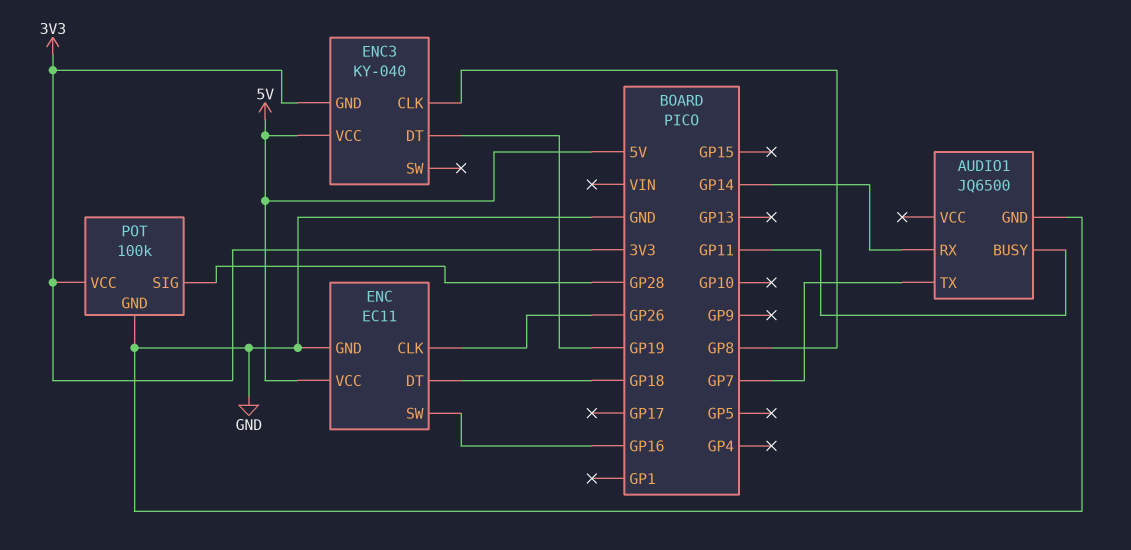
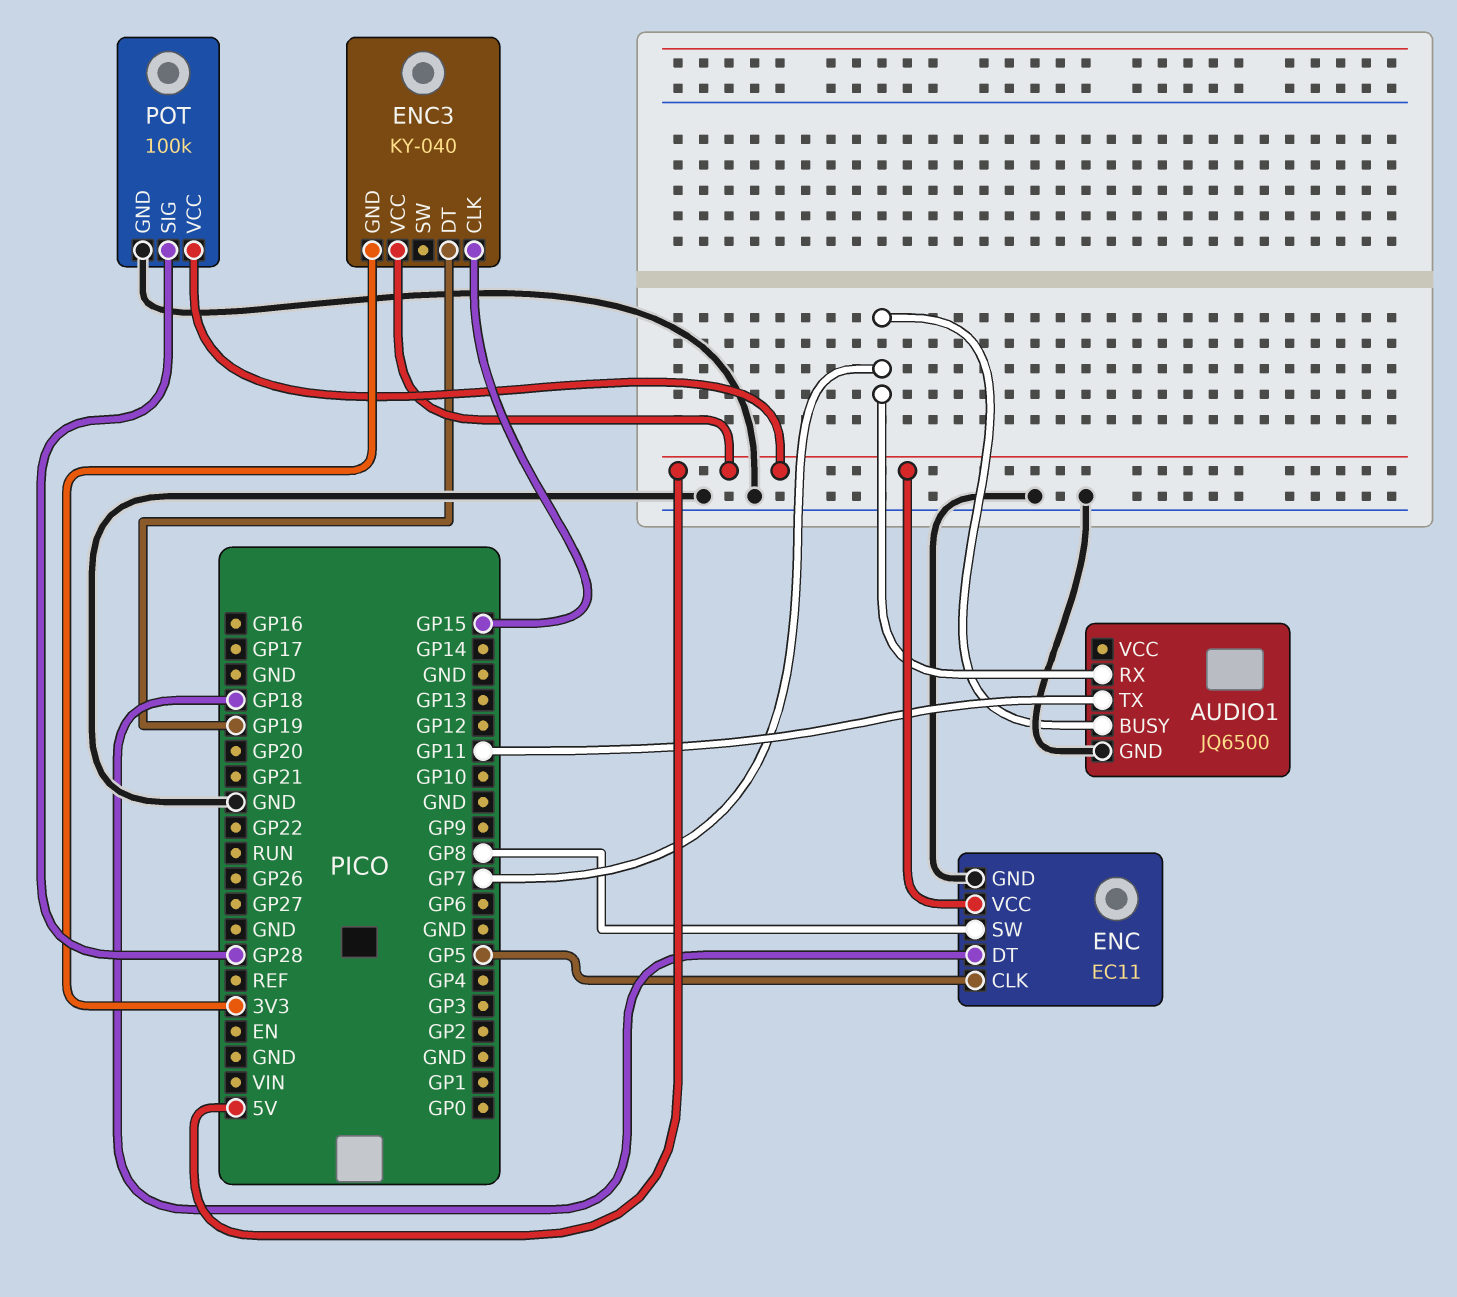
AUDIO1 pin BUSY: GP11 -> GP7
AUDIO1 pin RX: GP14 -> GP7
AUDIO1 pin TX: GP7 -> GP11
ENC pin CLK: GP26 -> GP5
ENC pin SW: GP16 -> GP8
ENC3 pin CLK: GP8 -> GP15
POT pin VCC: 3V3 -> 5V

